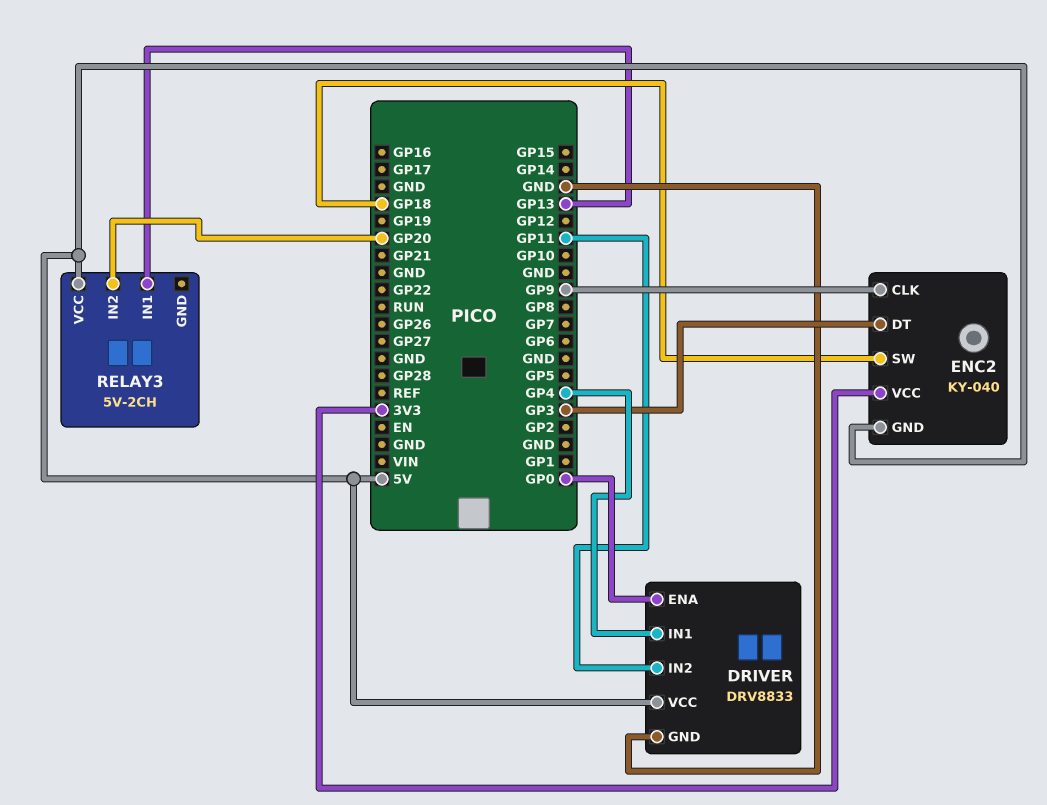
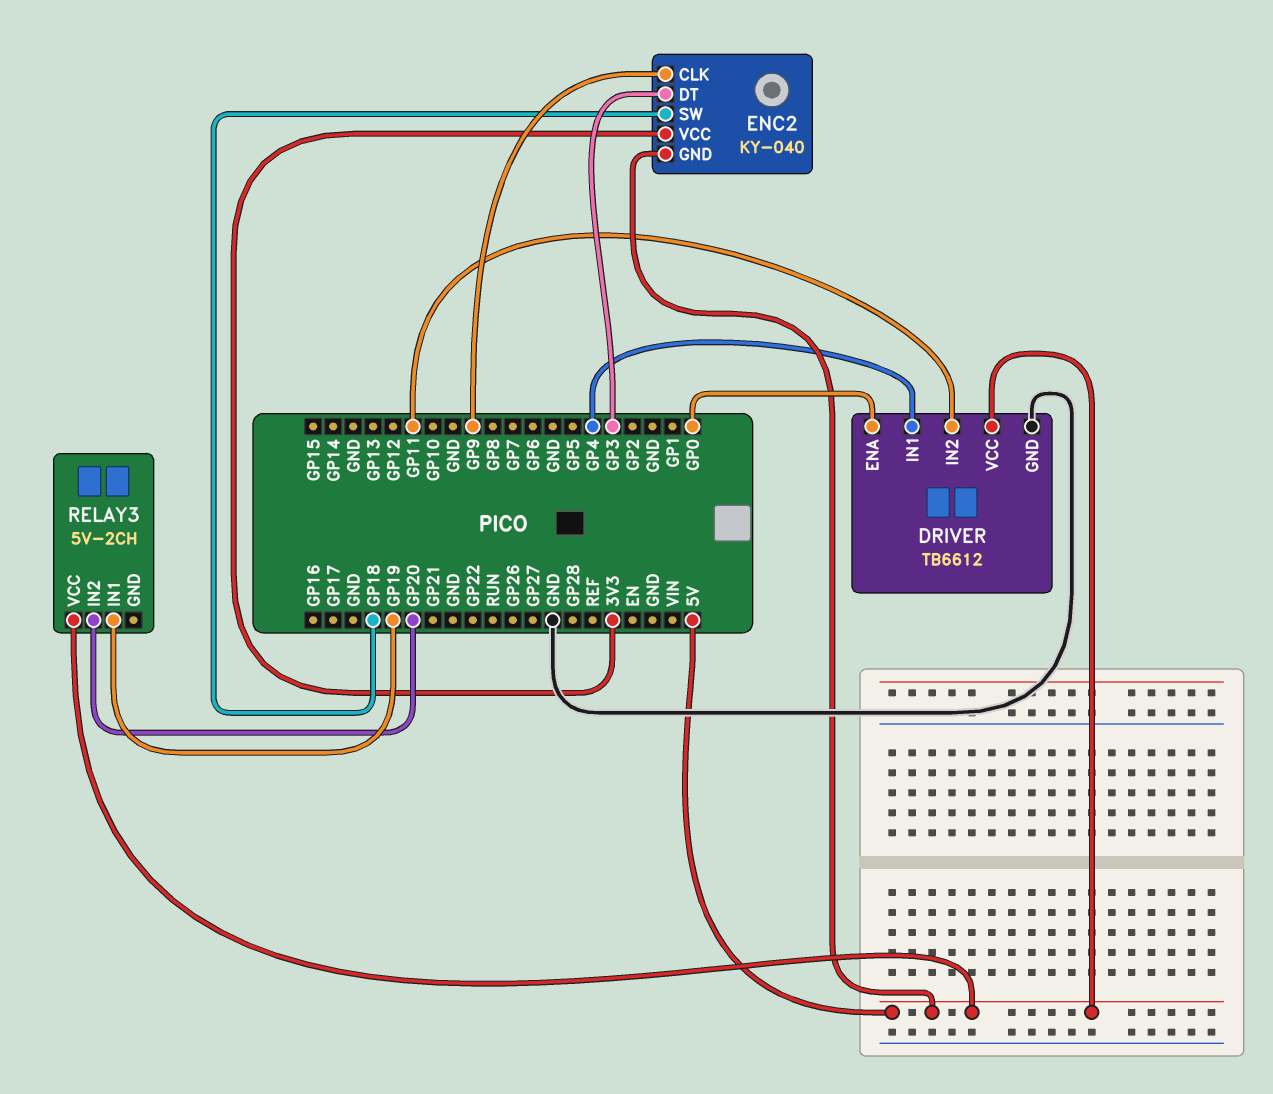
DRIVER: DRV8833 -> TB6612
RELAY3 pin IN1: GP13 -> GP19

